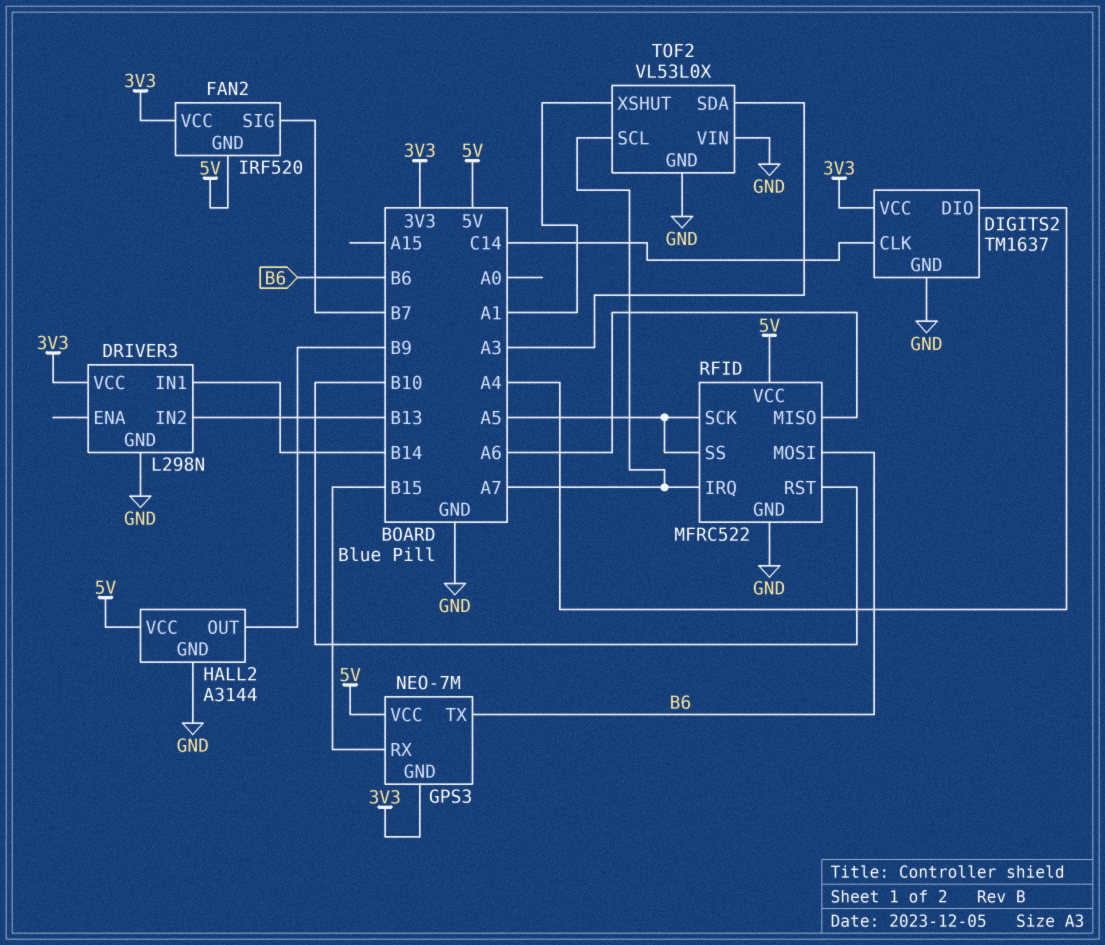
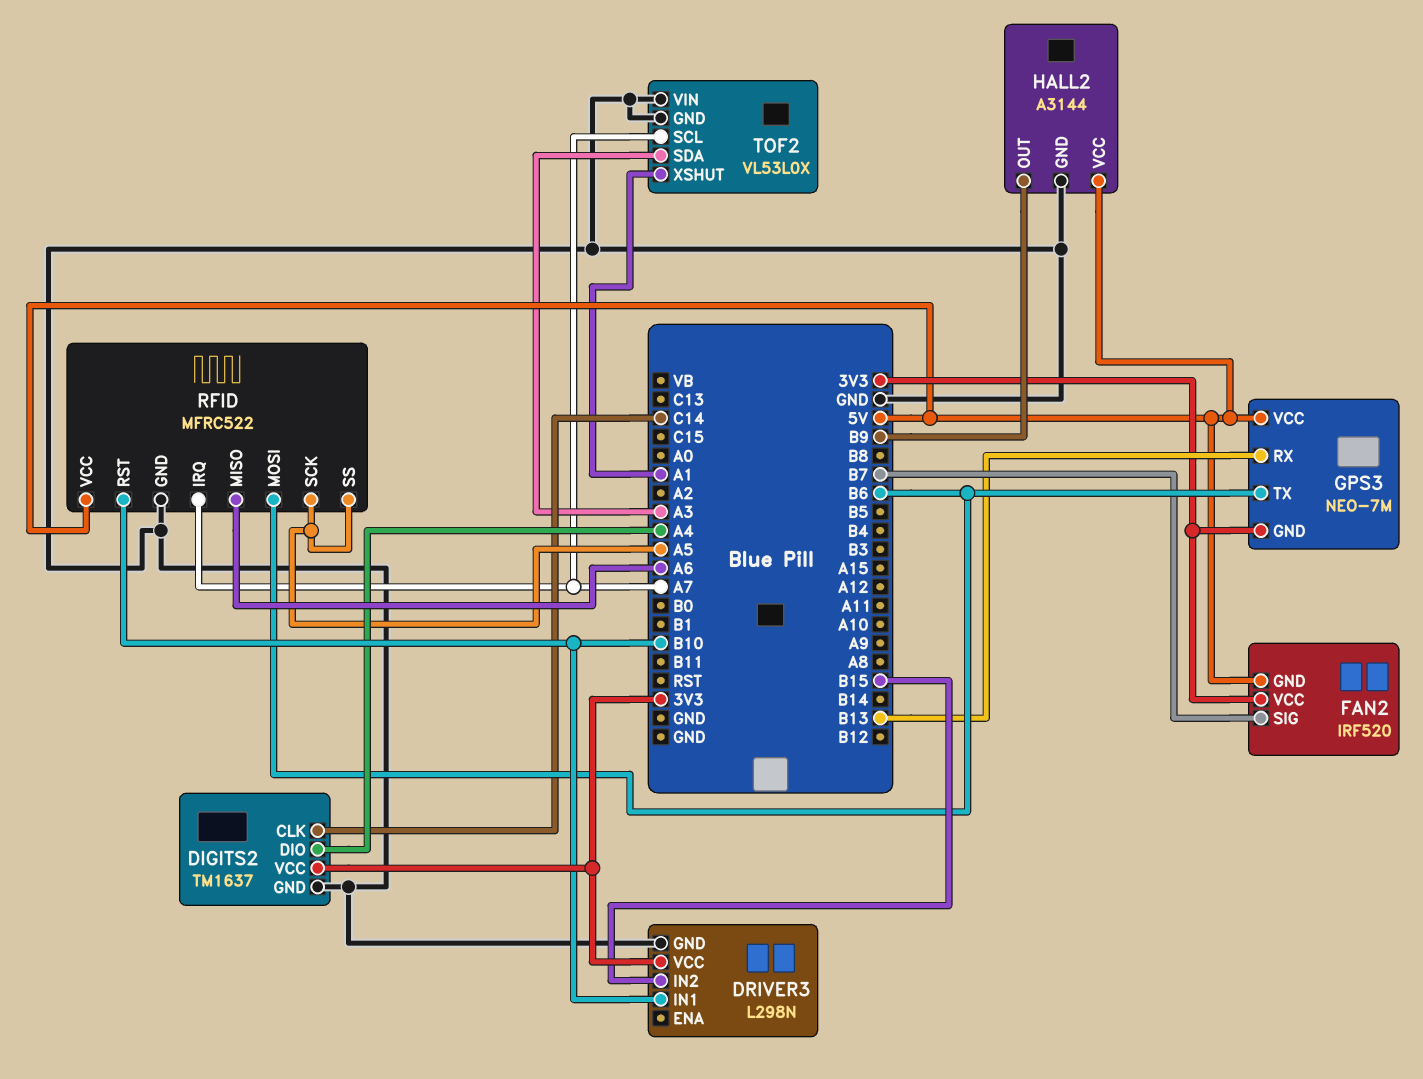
DRIVER3 pin IN1: B14 -> B10
DRIVER3 pin IN2: B13 -> B15
GPS3 pin RX: B15 -> B13

